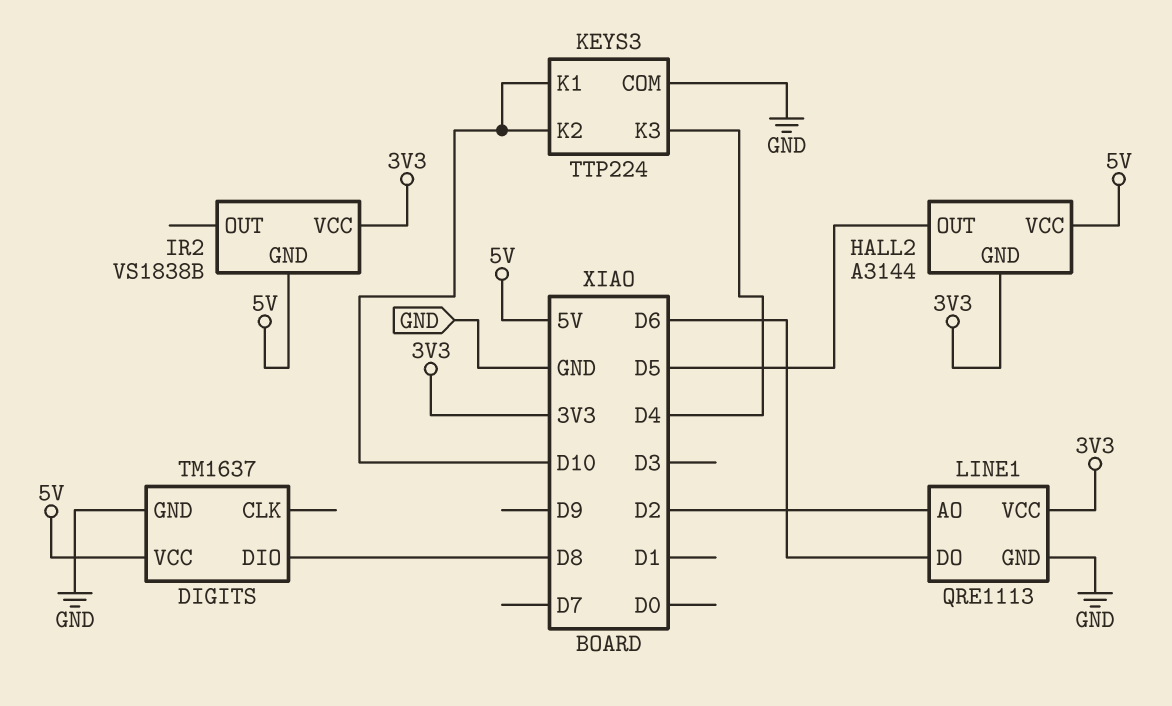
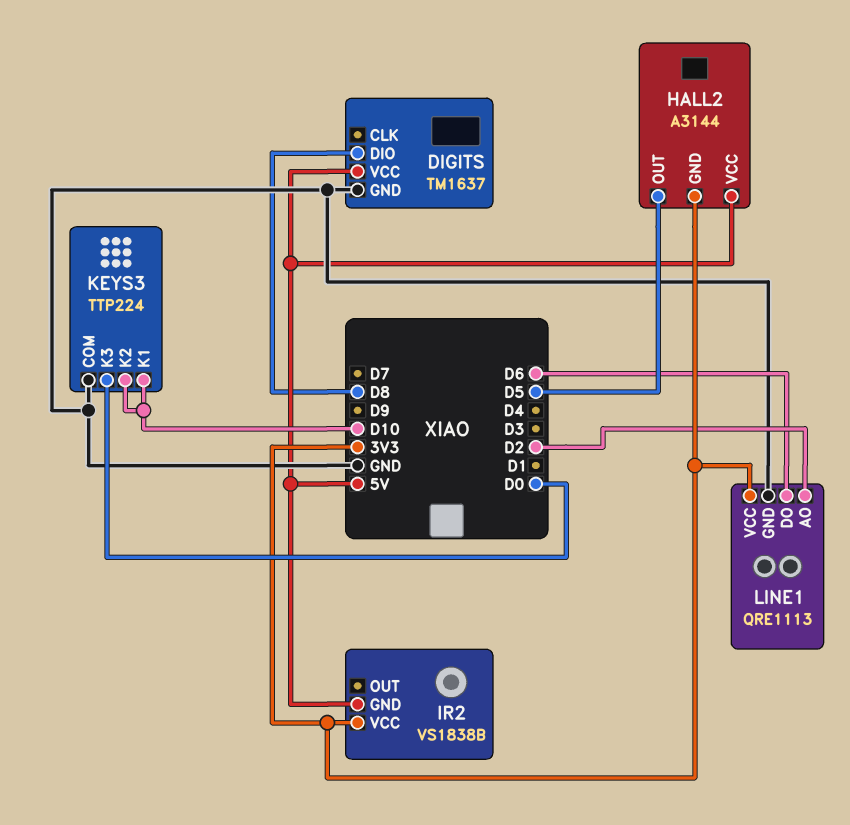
KEYS3 pin K3: D4 -> D0

